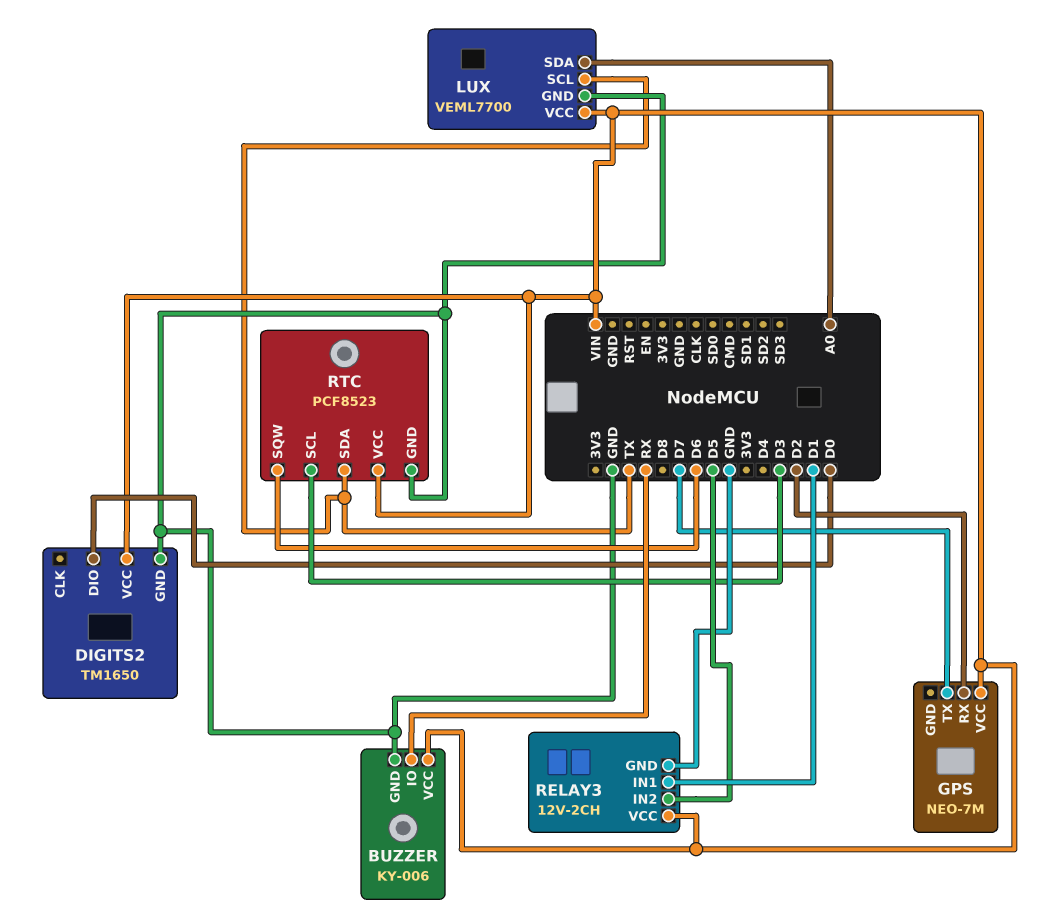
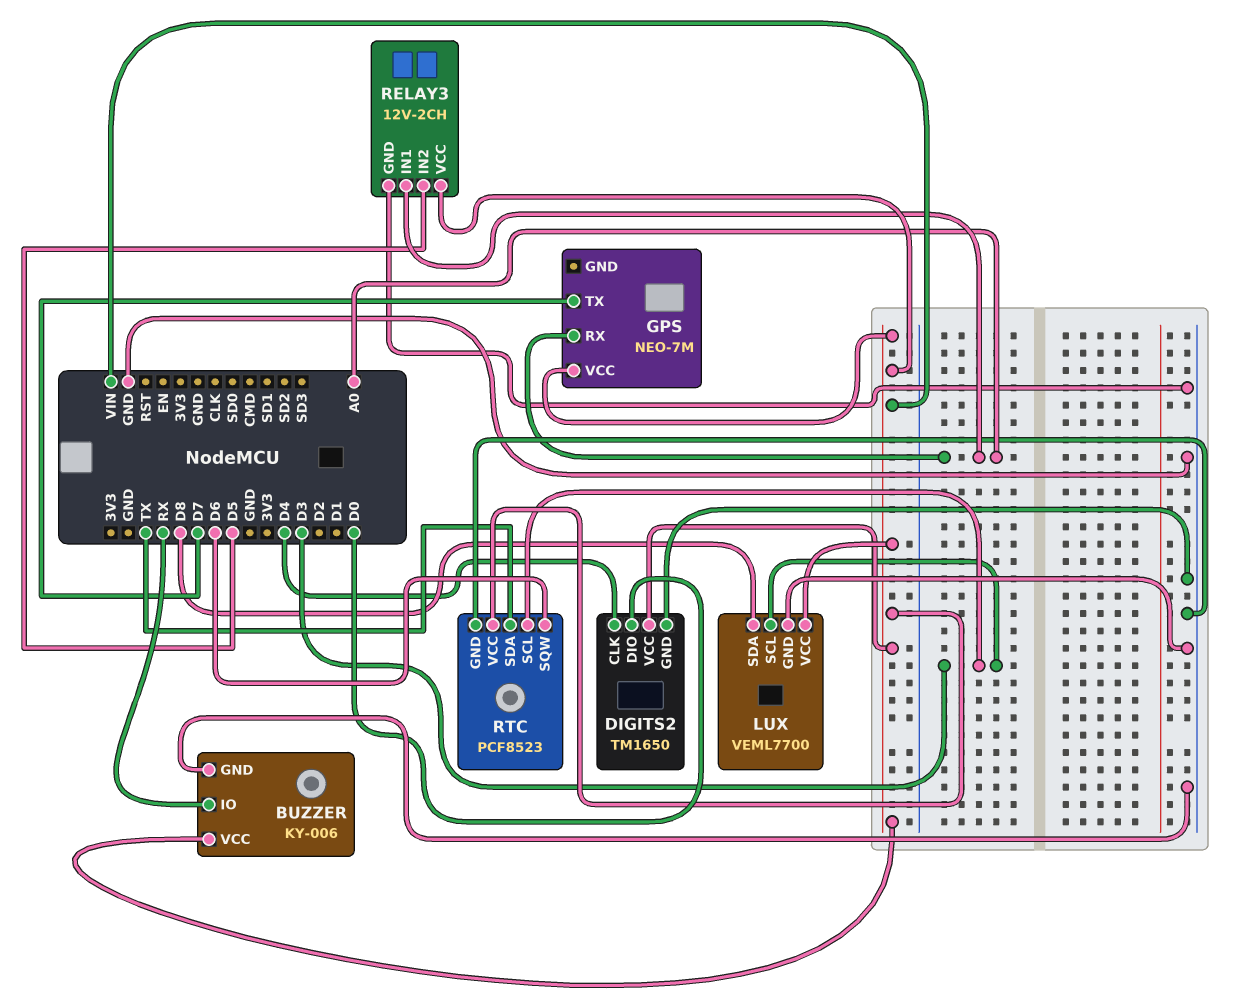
DIGITS2 pin CLK: none -> D4
GPS pin RX: D2 -> A0
LUX pin SCL: TX -> D3
LUX pin SDA: A0 -> D8
RELAY3 pin IN1: D1 -> A0

